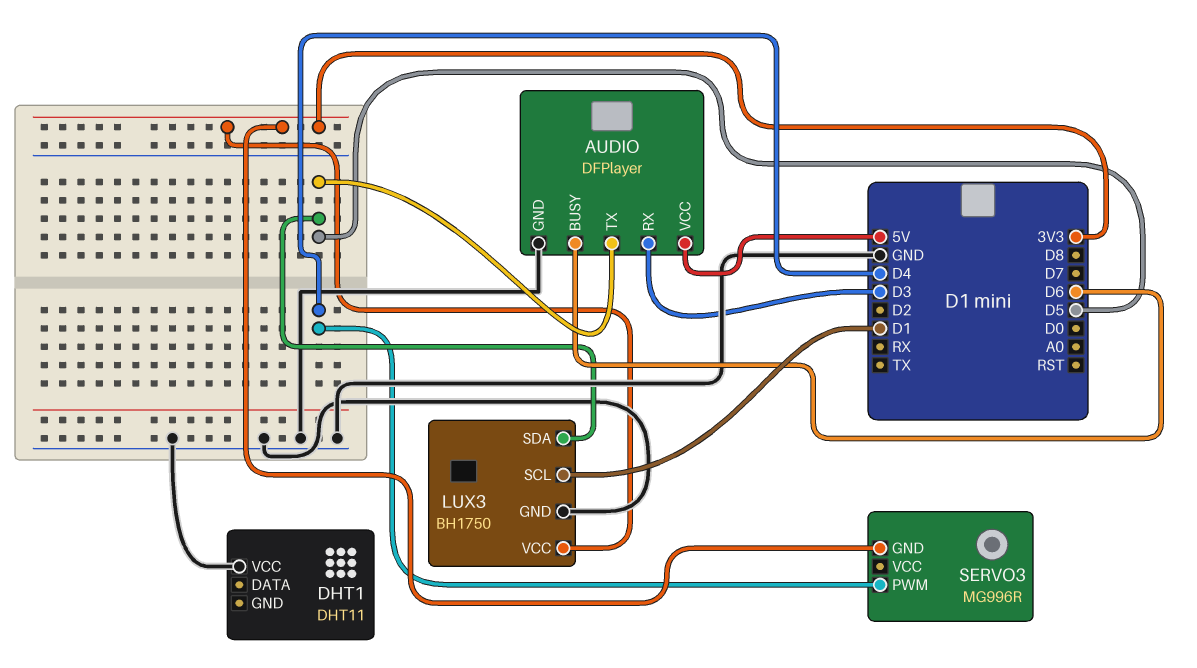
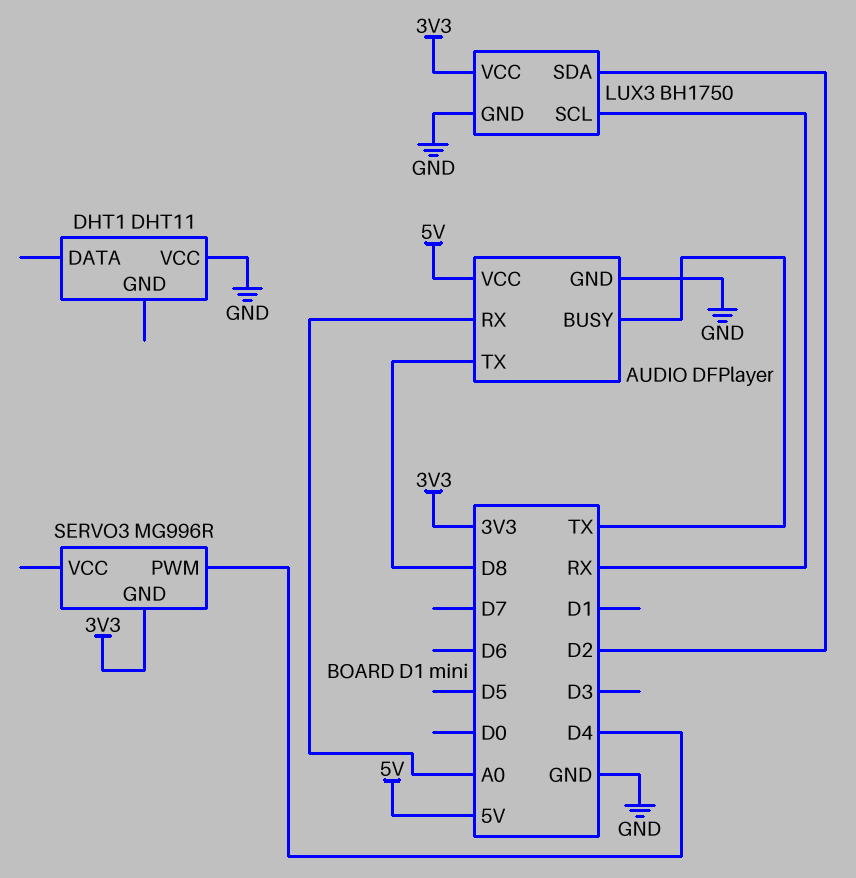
AUDIO pin BUSY: D6 -> TX
AUDIO pin RX: D3 -> A0
AUDIO pin TX: D5 -> D8
LUX3 pin SCL: D1 -> RX
LUX3 pin SDA: D5 -> D2

